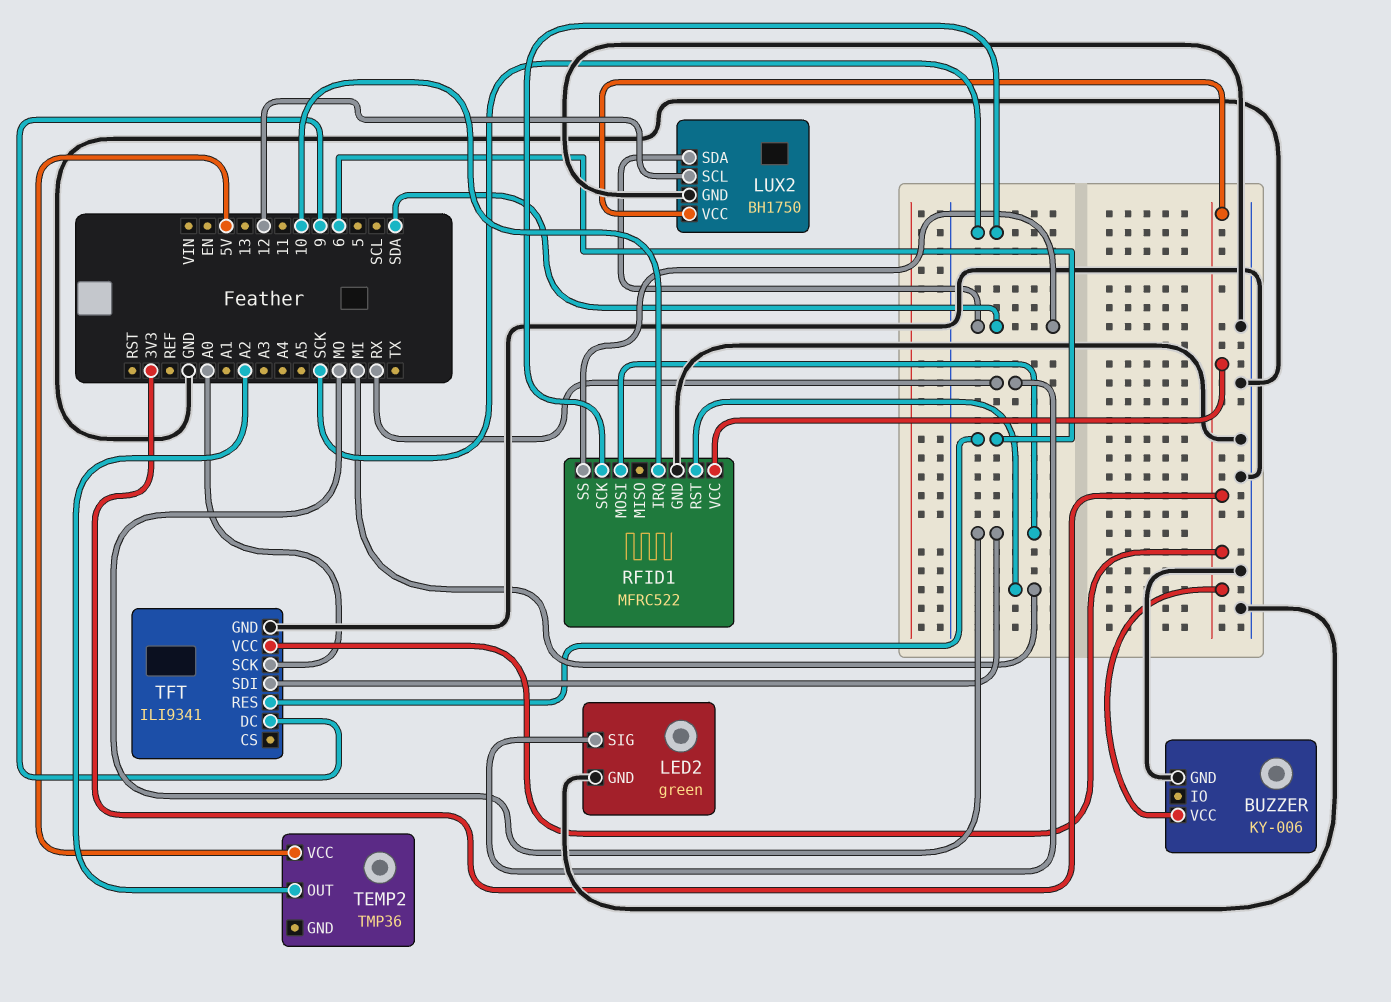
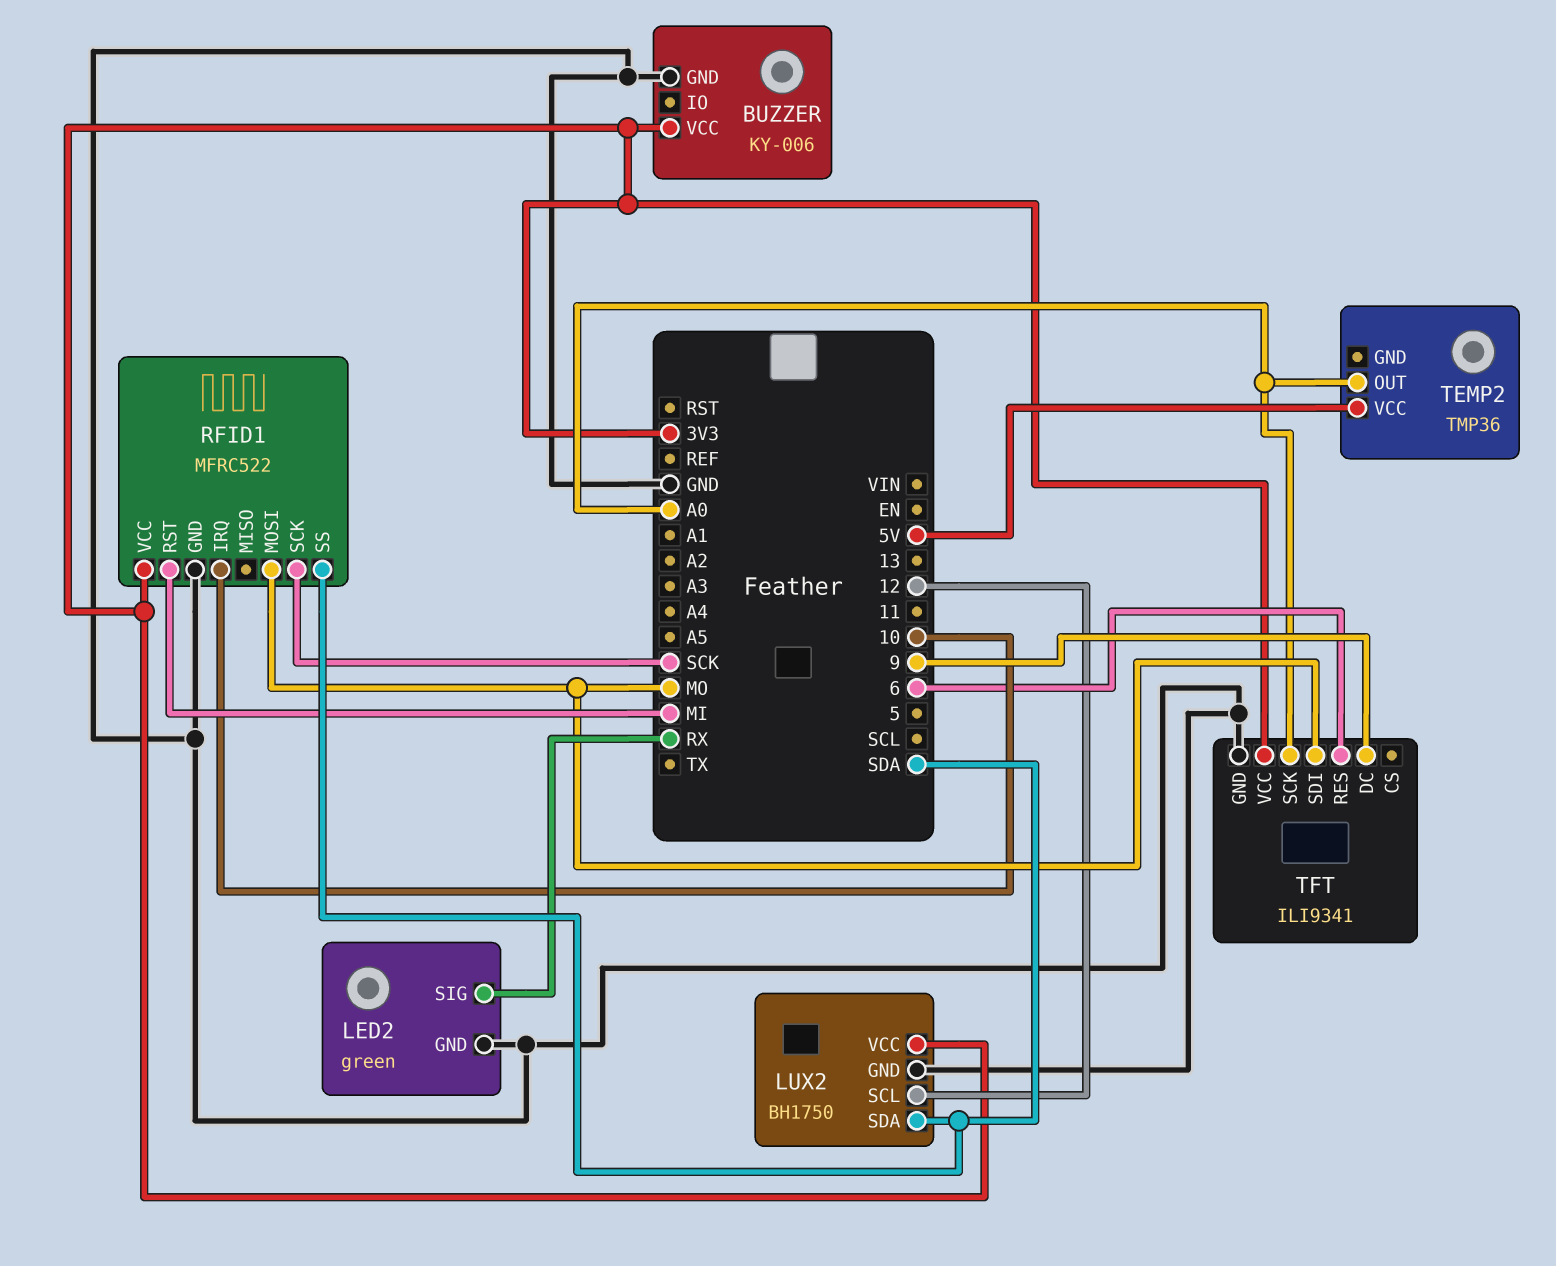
TEMP2 pin OUT: A2 -> A0

